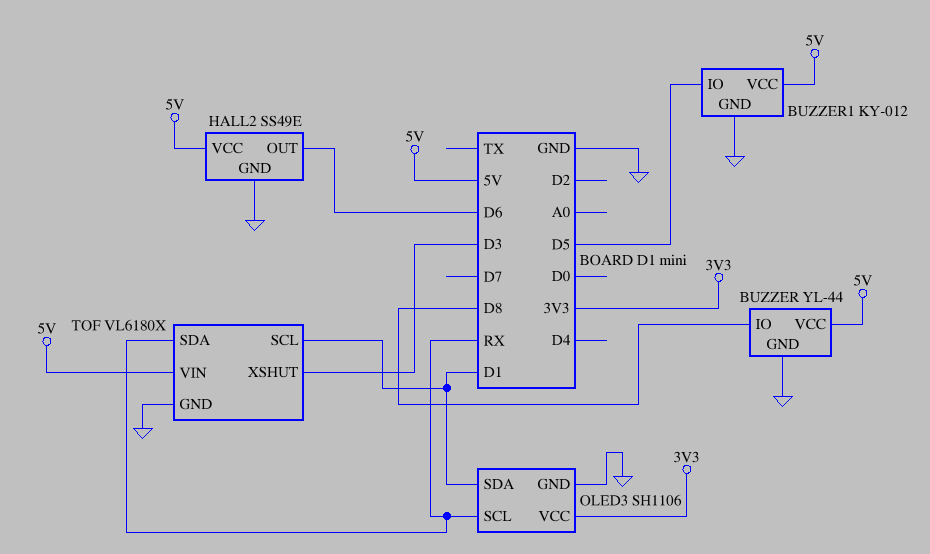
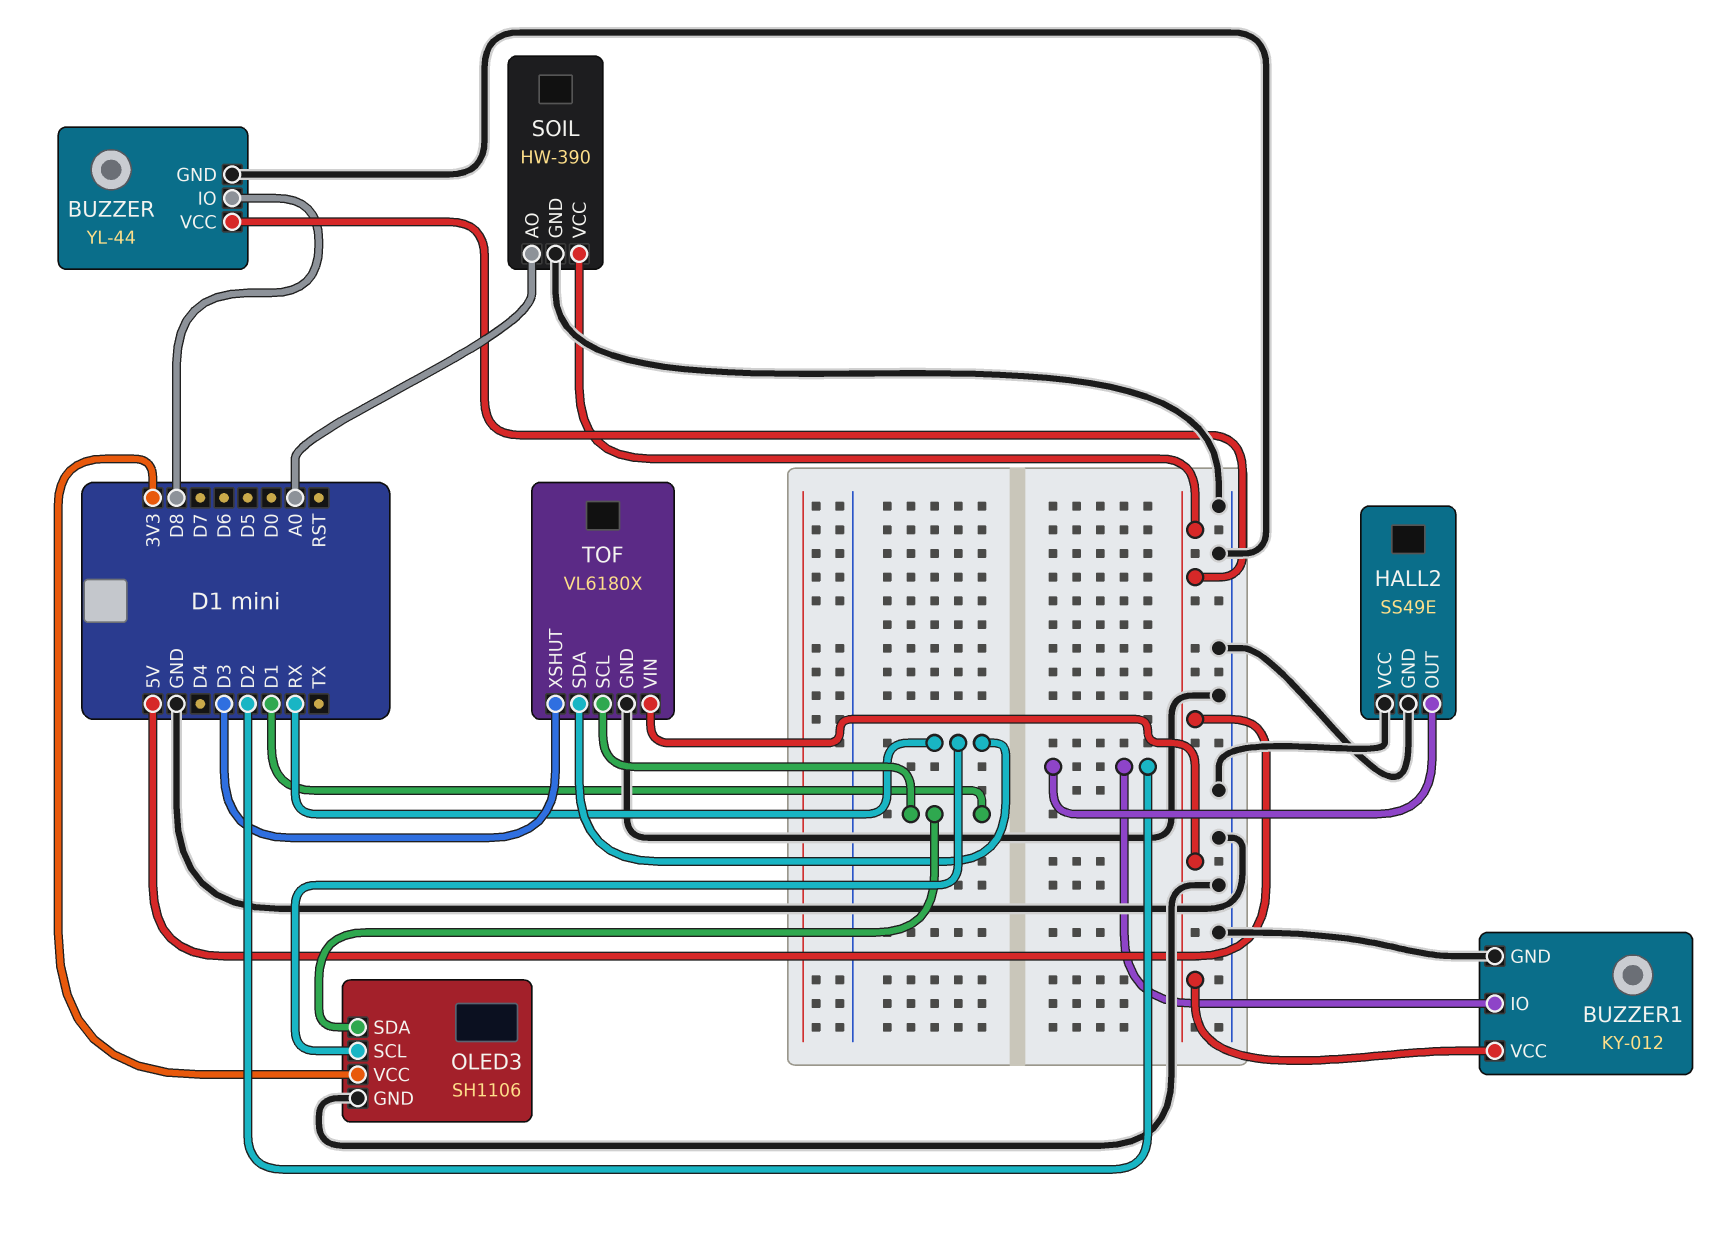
BUZZER1 pin IO: D5 -> D2
HALL2 pin OUT: D6 -> D2
HALL2 pin VCC: 5V -> GND
SOIL: none -> HW-390
SOIL pin AO: none -> A0
SOIL pin GND: none -> GND
SOIL pin VCC: none -> 5V

